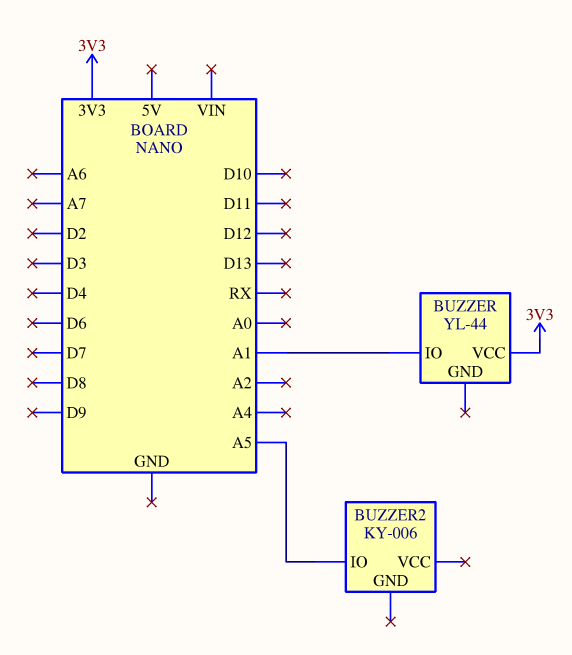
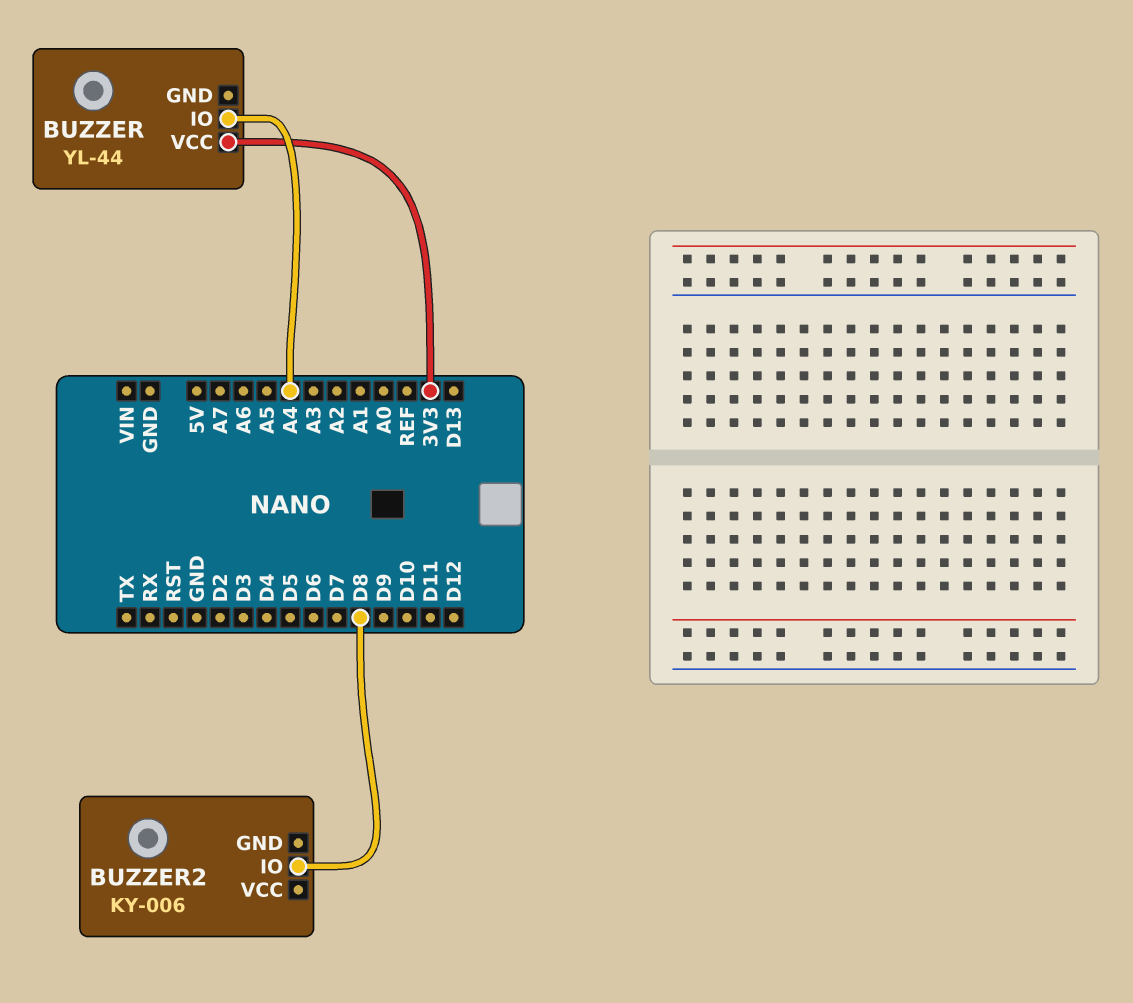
BUZZER pin IO: A1 -> A4
BUZZER2 pin IO: A5 -> D8

